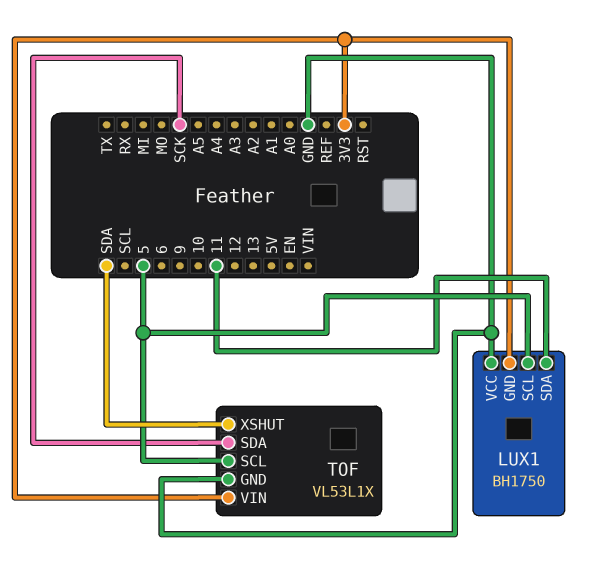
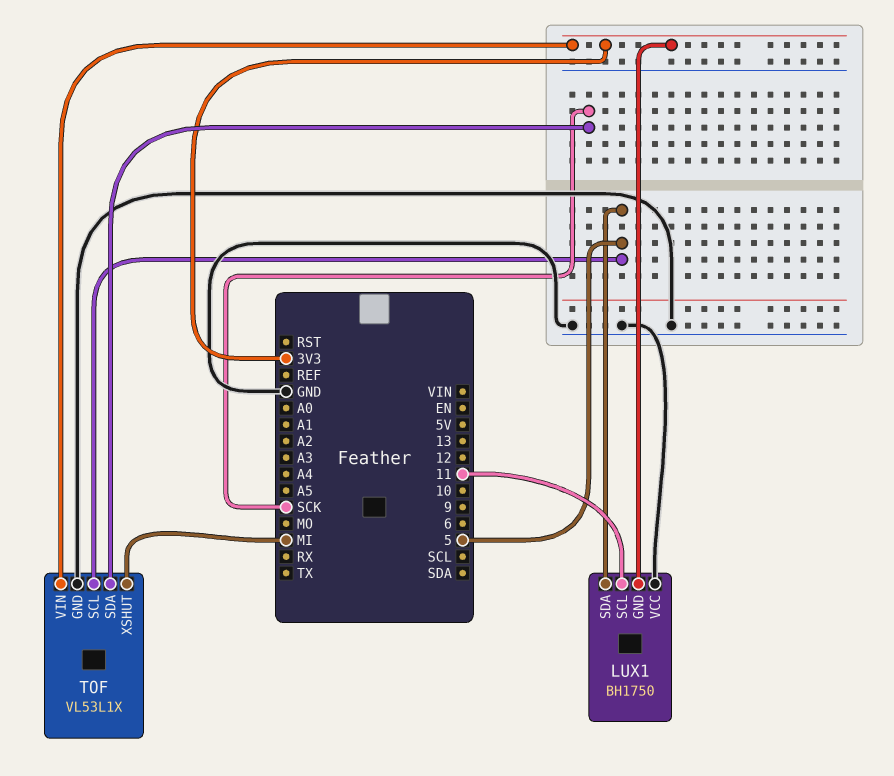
LUX1 pin SCL: 5 -> 11
LUX1 pin SDA: 11 -> 5
TOF pin XSHUT: SDA -> MI

